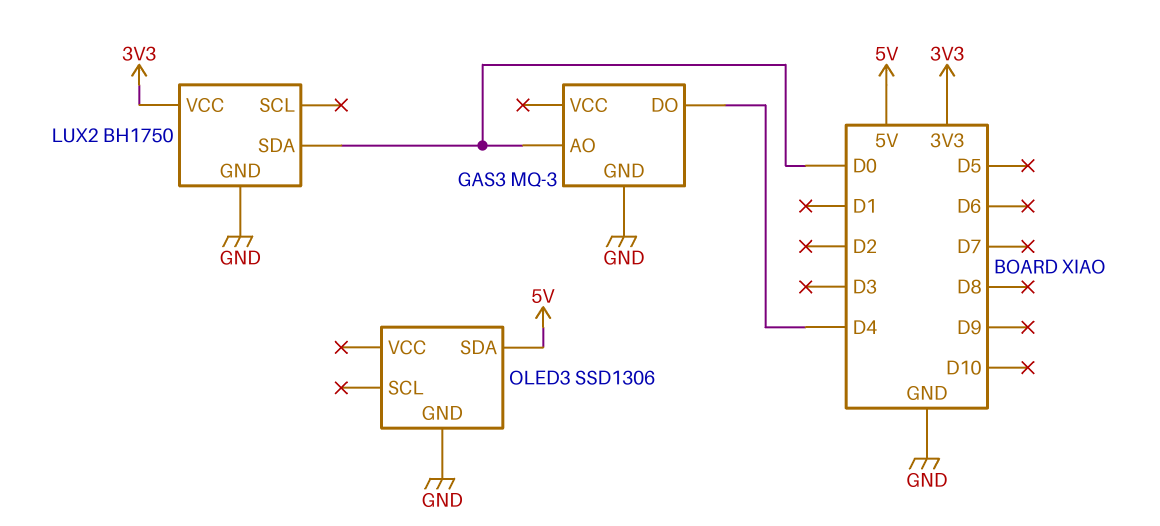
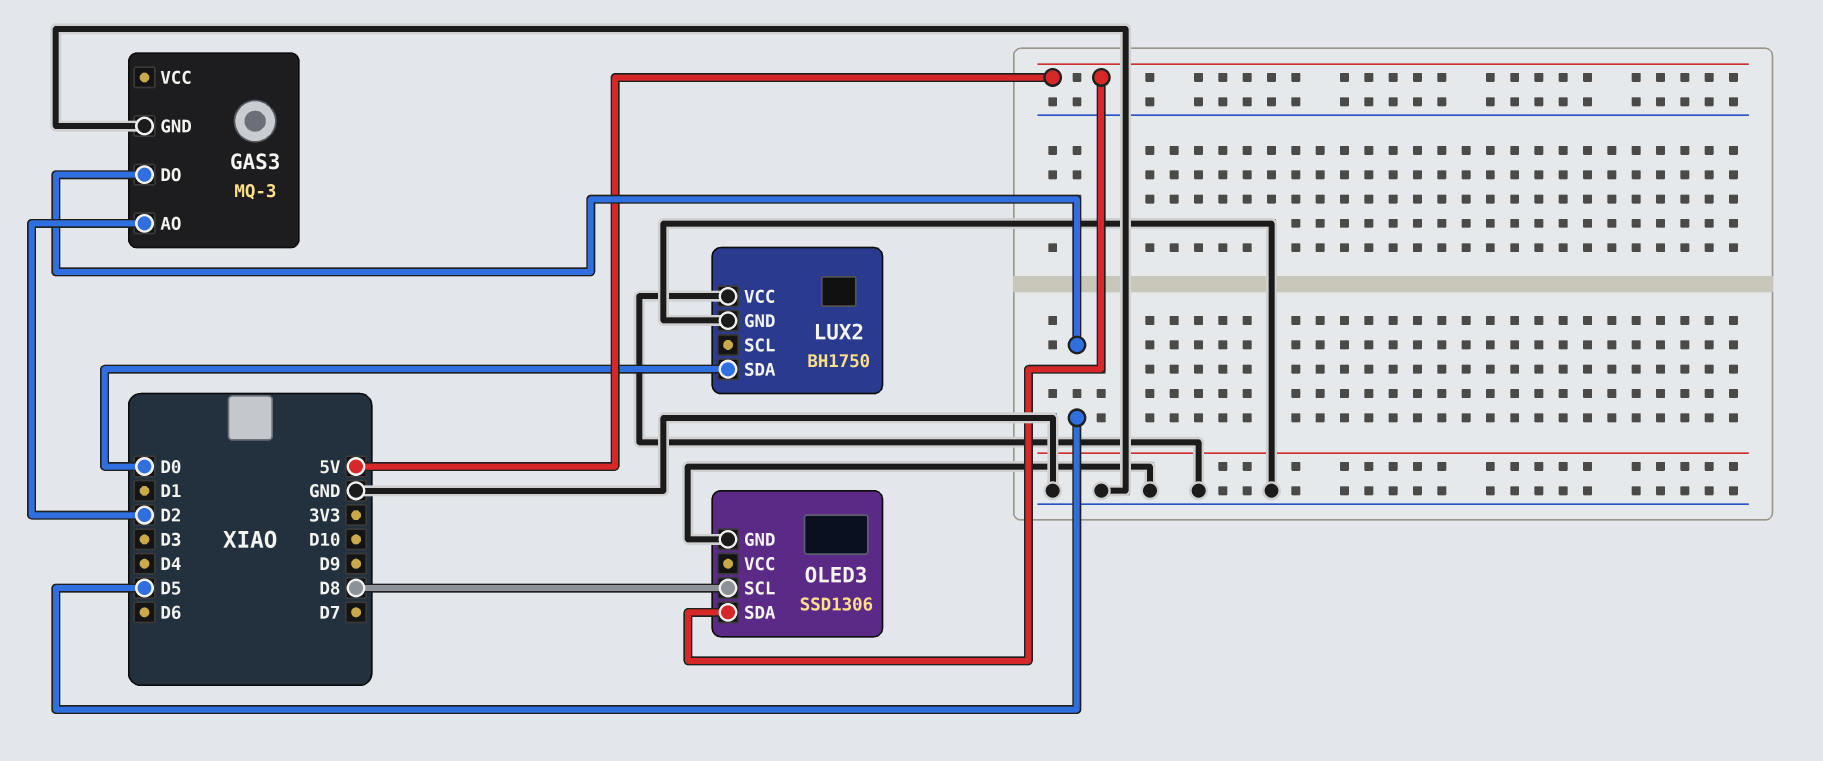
GAS3 pin AO: D0 -> D2
GAS3 pin DO: D4 -> D5
LUX2 pin VCC: 3V3 -> GND
OLED3 pin SCL: none -> D8

